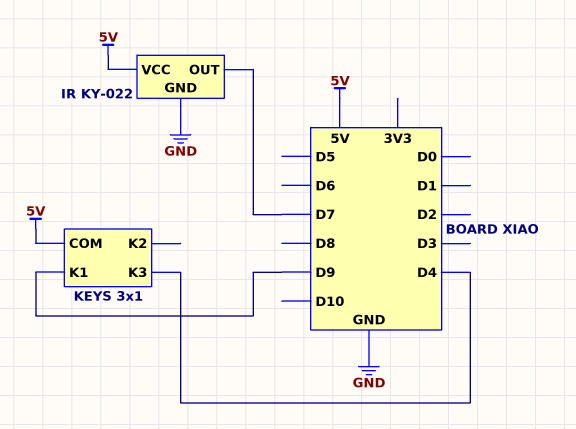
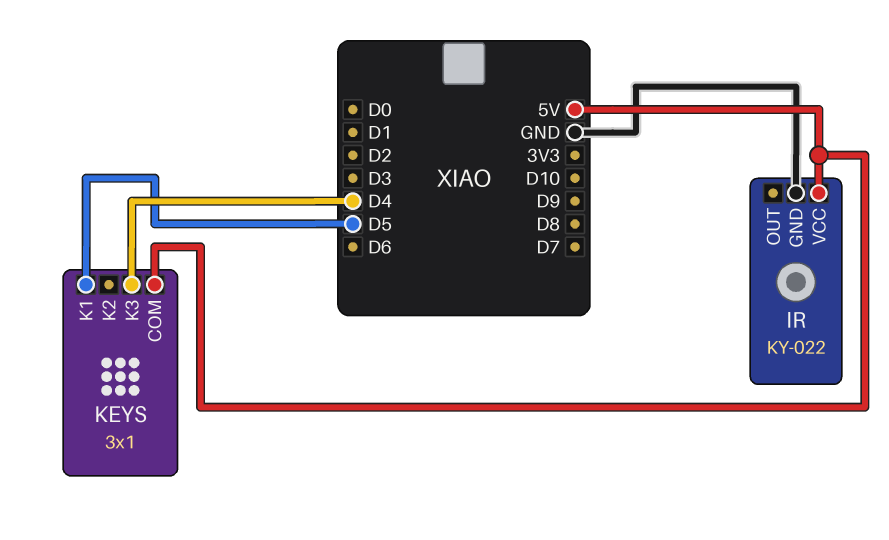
IR pin OUT: D7 -> none
KEYS pin K1: D9 -> D5

